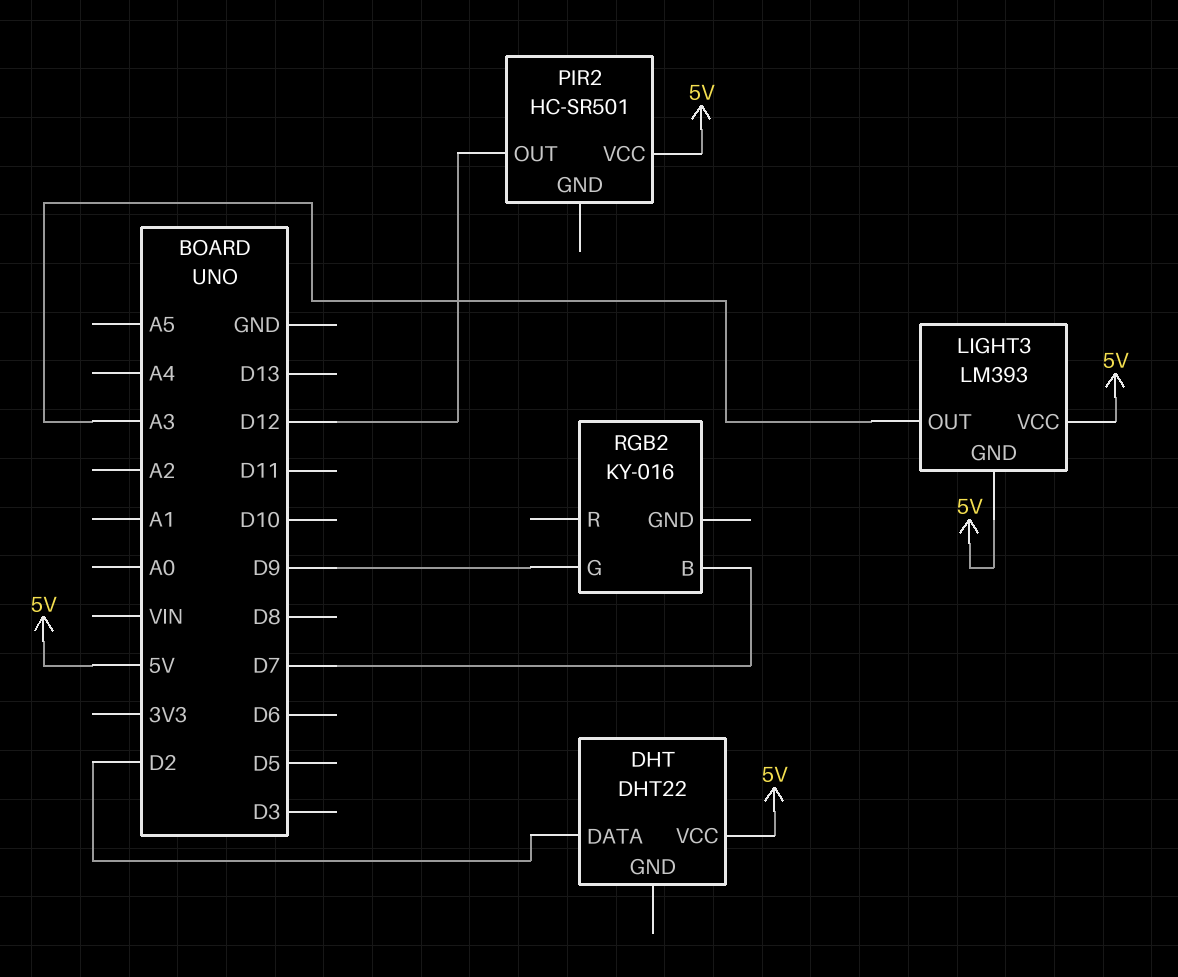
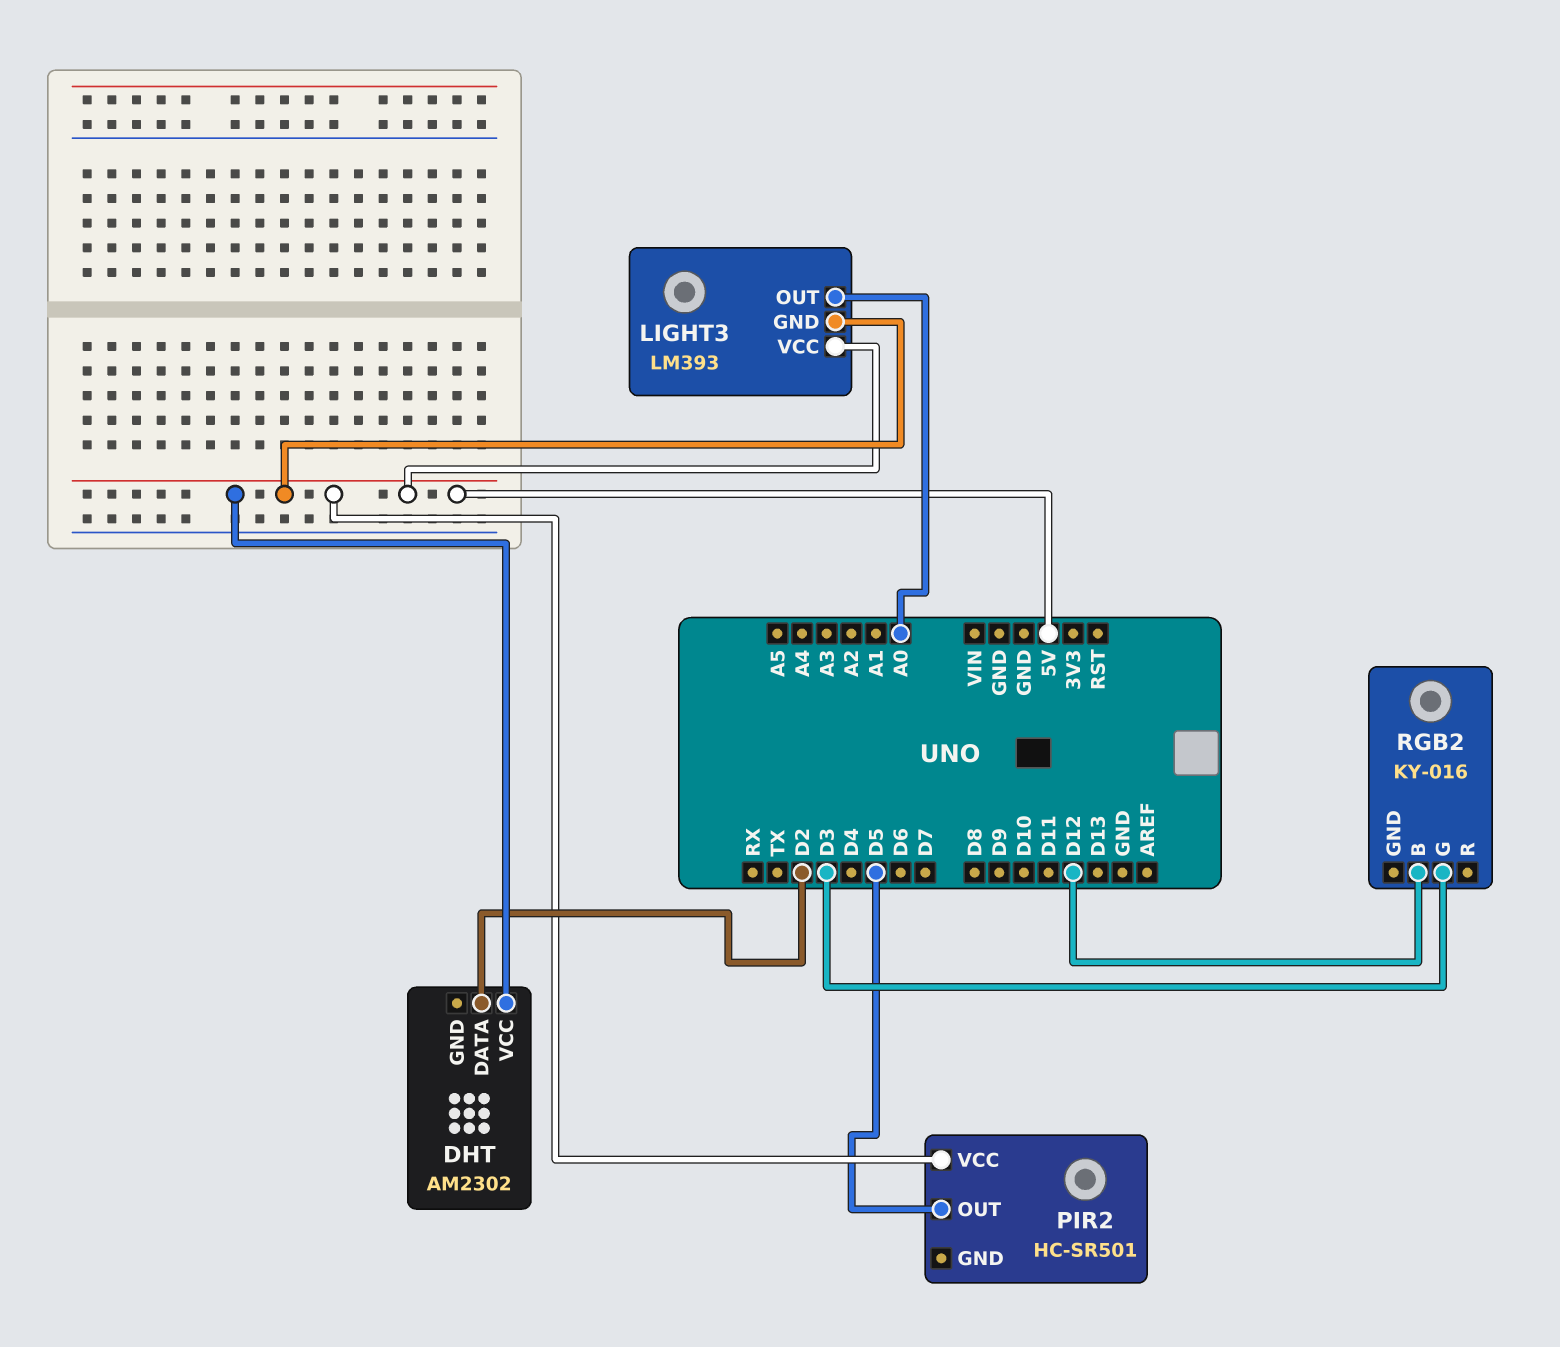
DHT: DHT22 -> AM2302
LIGHT3 pin OUT: A3 -> A0
PIR2 pin OUT: D12 -> D5
RGB2 pin B: D7 -> D12
RGB2 pin G: D9 -> D3

